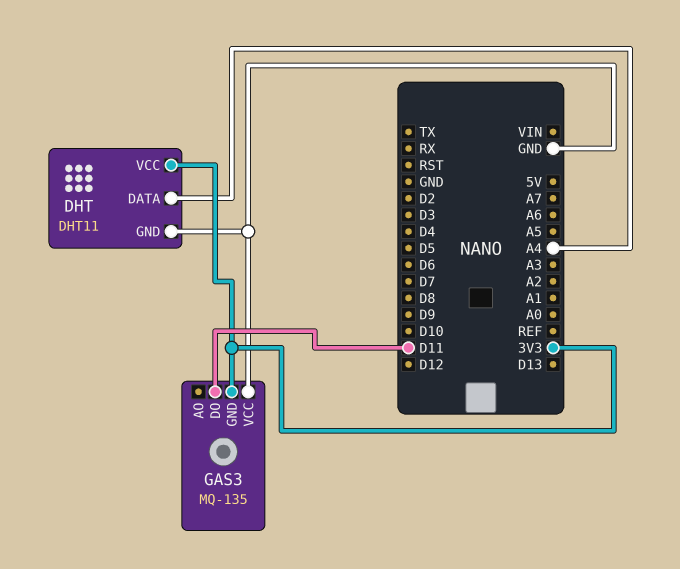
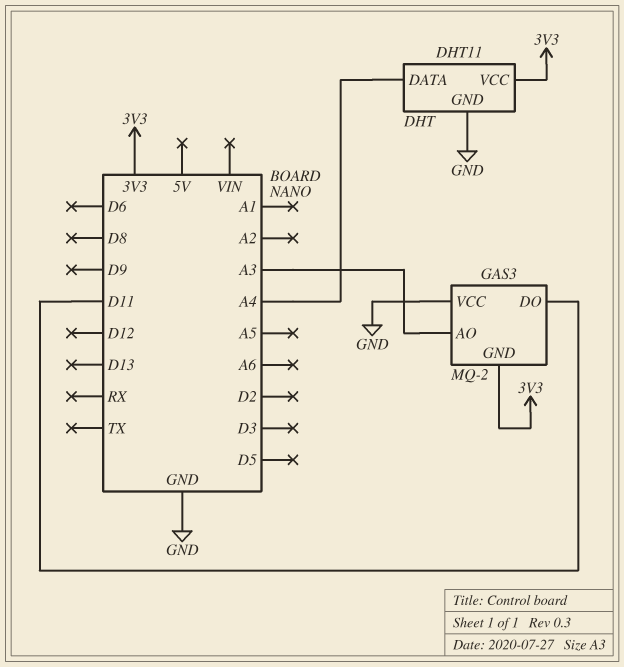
GAS3: MQ-135 -> MQ-2
GAS3 pin AO: none -> A3

